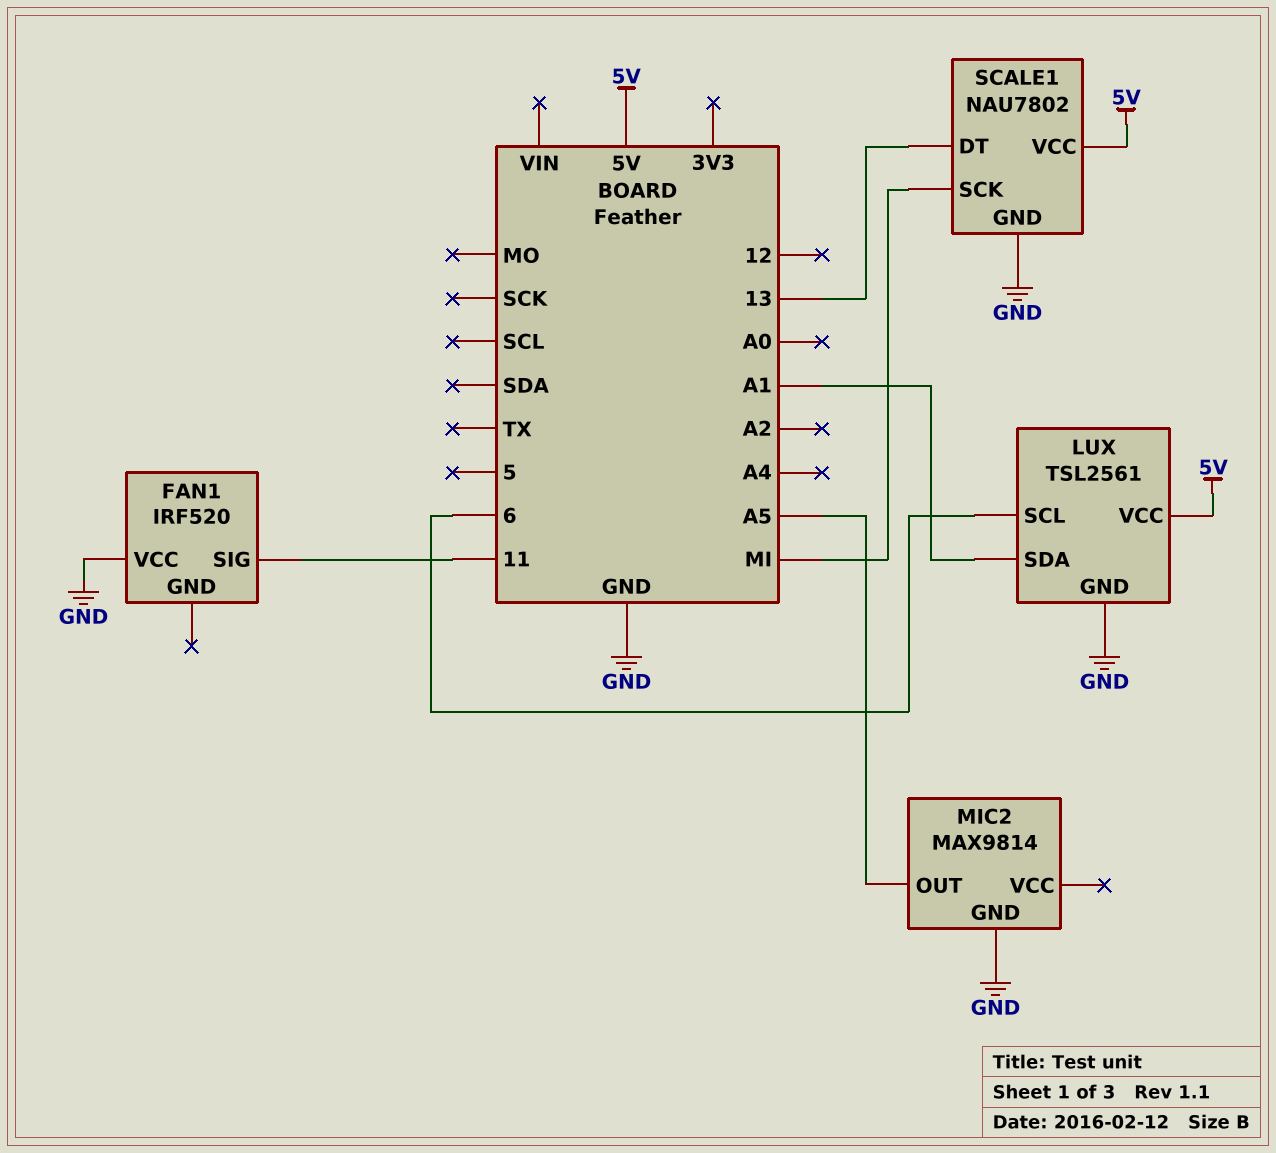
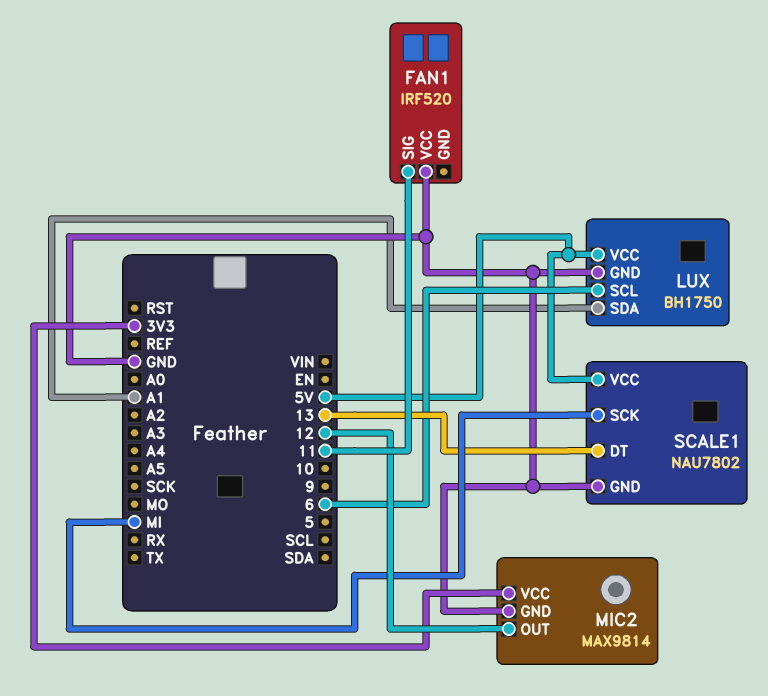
LUX: TSL2561 -> BH1750
MIC2 pin OUT: A5 -> 12
MIC2 pin VCC: none -> 3V3

